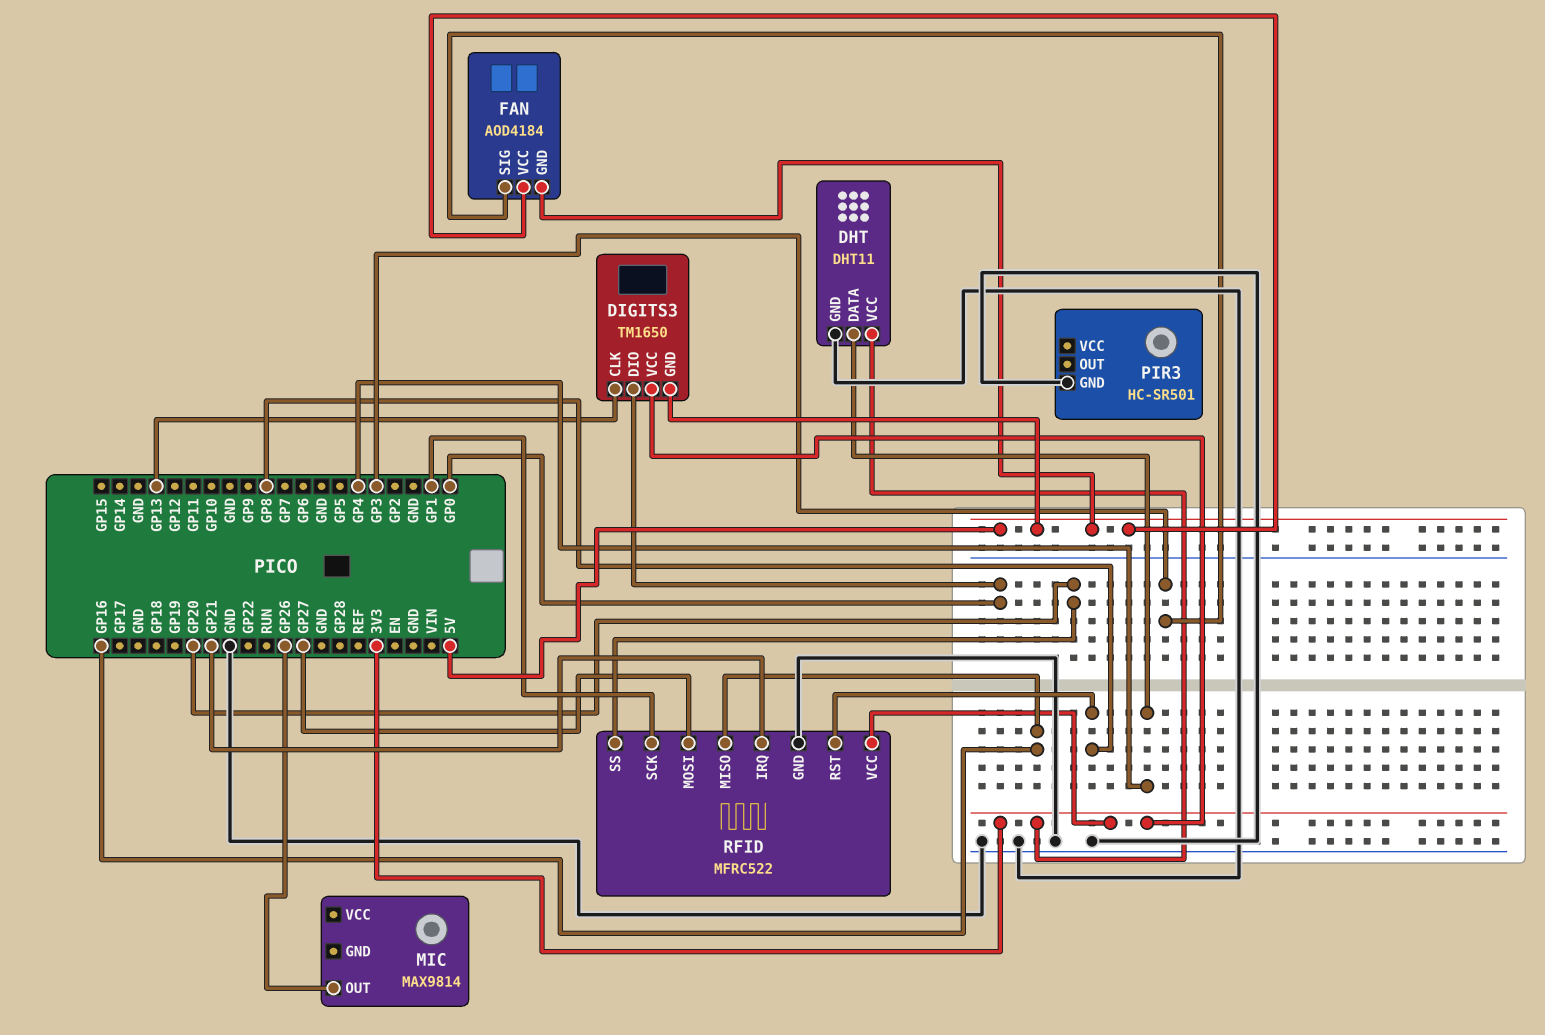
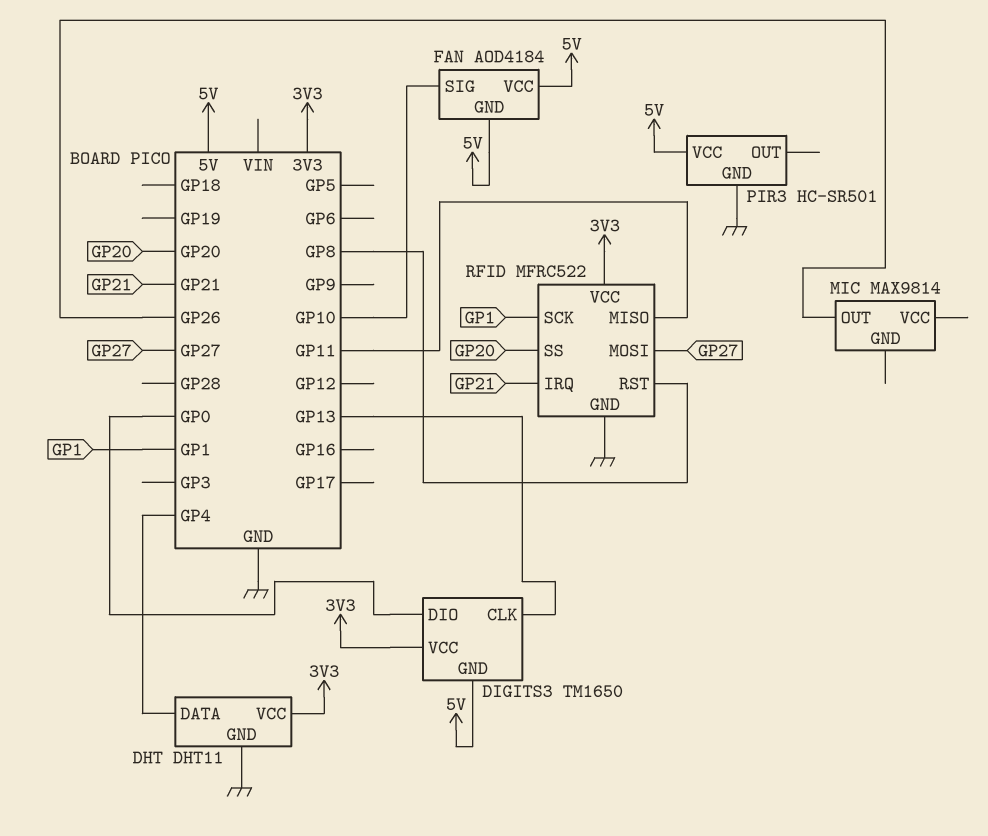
FAN pin SIG: GP3 -> GP10
PIR3 pin VCC: none -> 5V
RFID pin MISO: GP16 -> GP11

